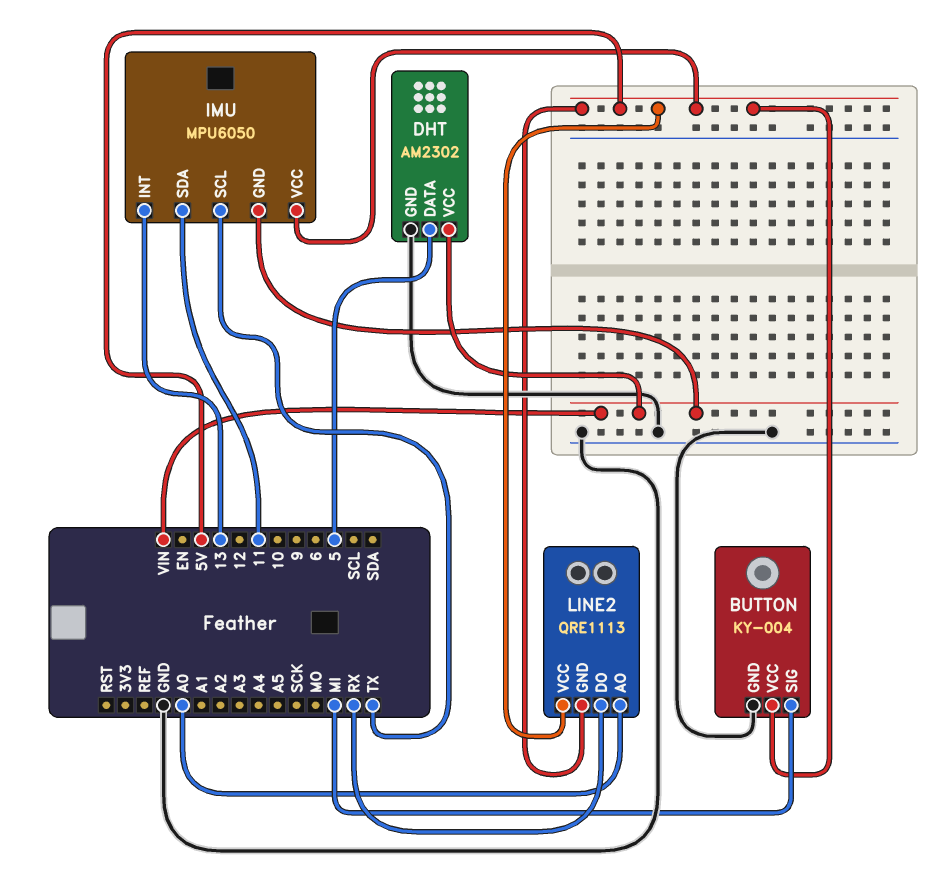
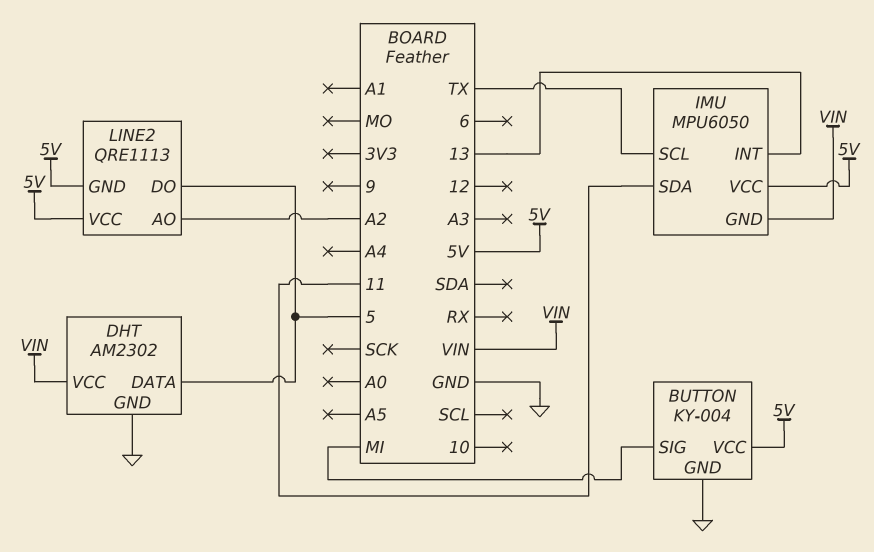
LINE2 pin AO: A0 -> A2
LINE2 pin DO: RX -> 5

